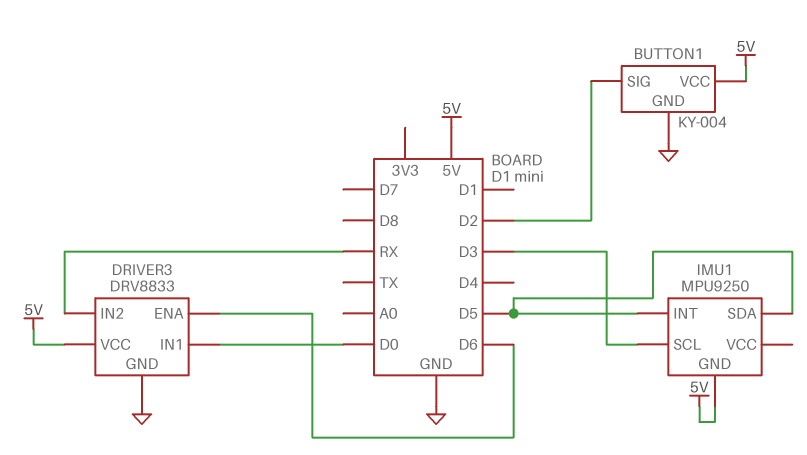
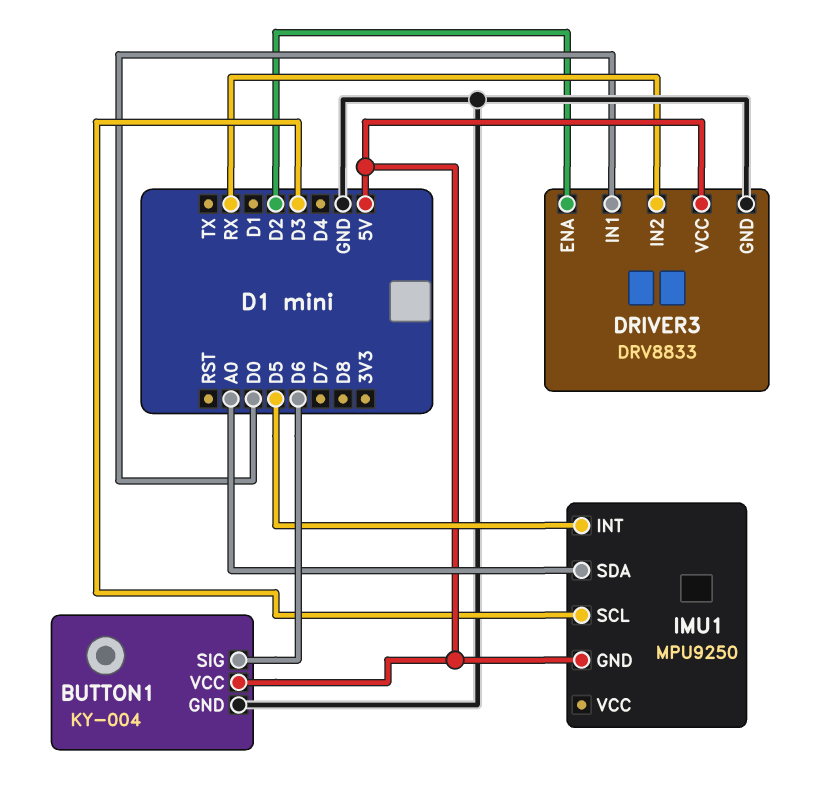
BUTTON1 pin SIG: D2 -> D6
DRIVER3 pin ENA: D6 -> D2
IMU1 pin SDA: D5 -> A0

